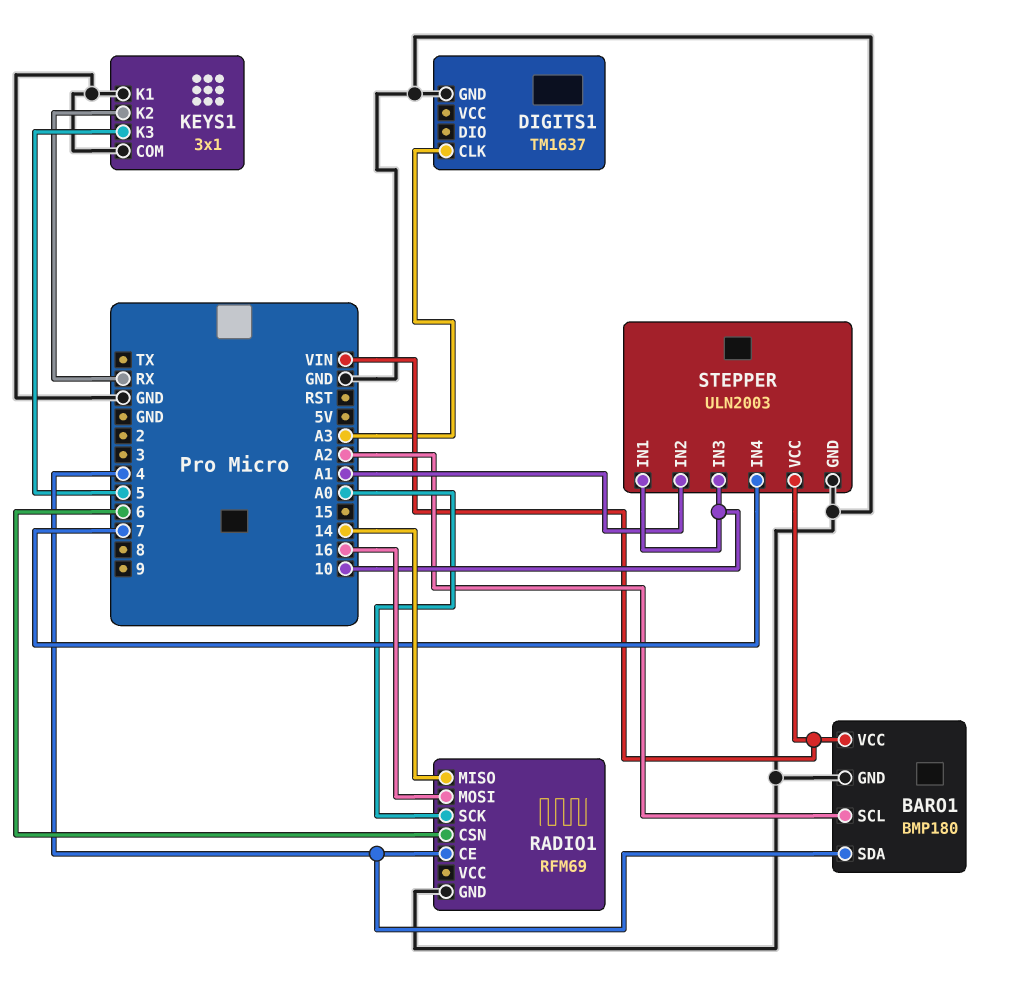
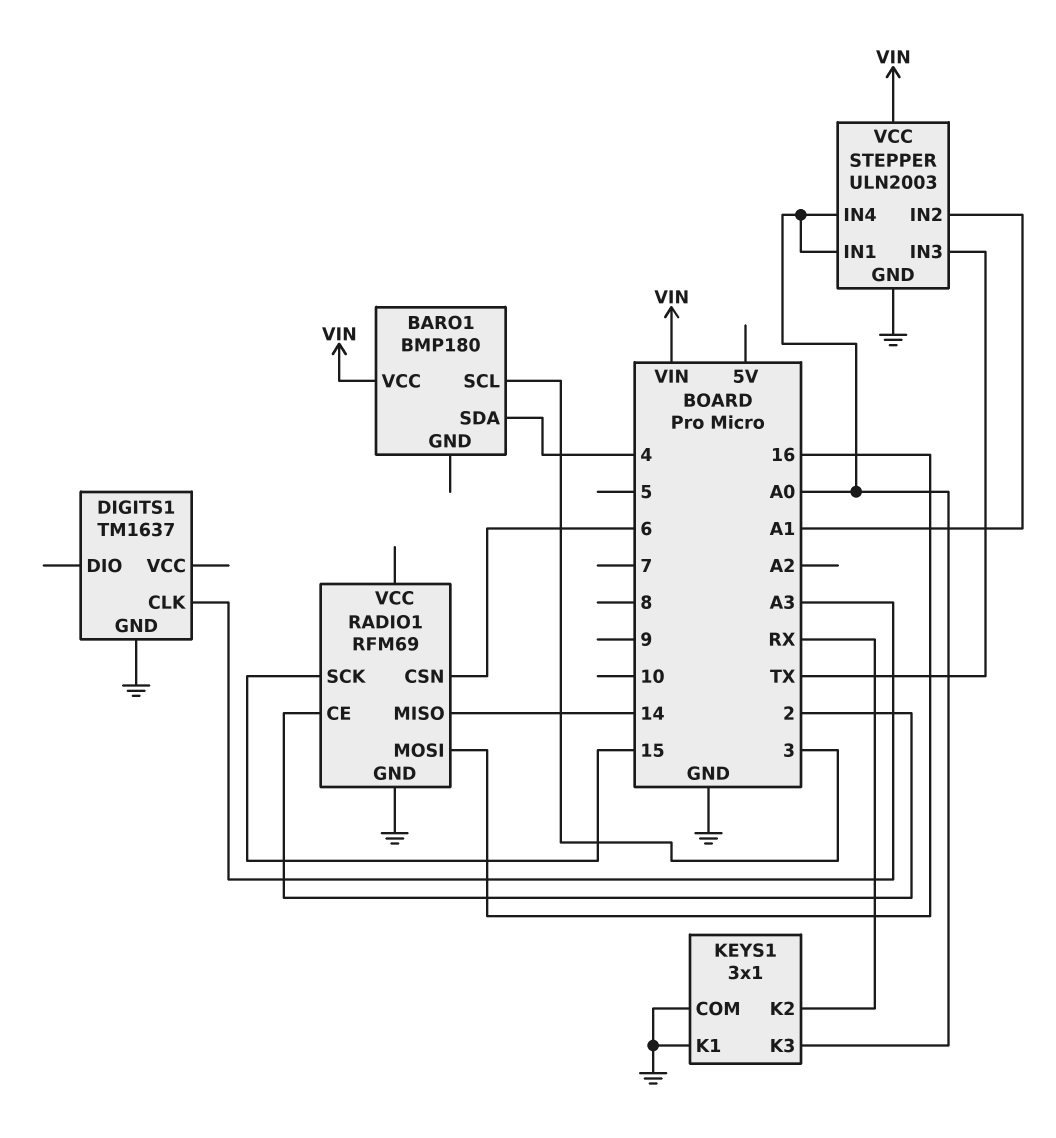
BARO1 pin GND: GND -> none
BARO1 pin SCL: A2 -> 3
KEYS1 pin K3: 5 -> A0
RADIO1 pin CE: 4 -> 2
RADIO1 pin SCK: A0 -> 15
STEPPER pin IN1: 10 -> A0
STEPPER pin IN3: 10 -> TX
STEPPER pin IN4: 7 -> A0

